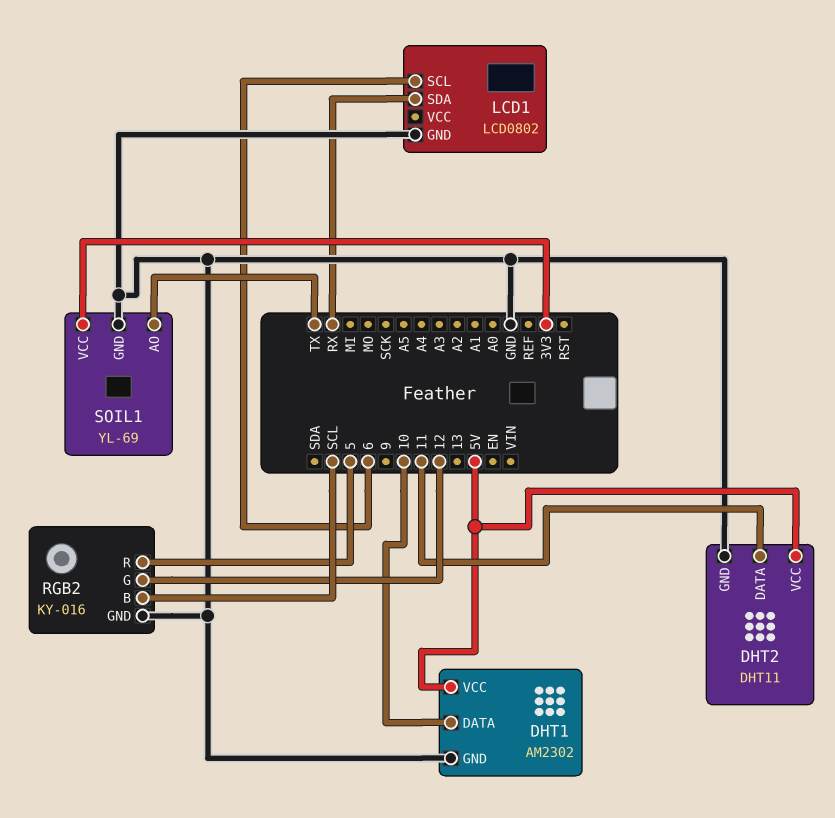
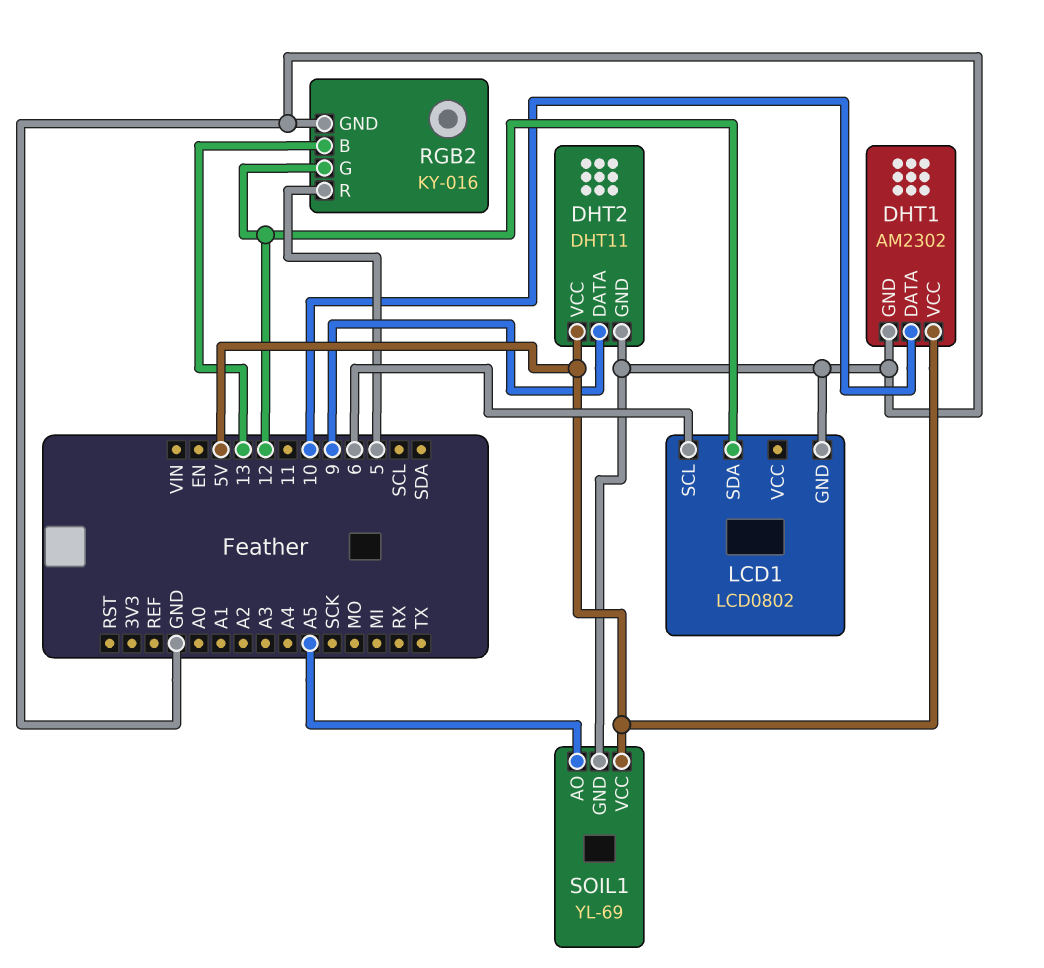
DHT2 pin DATA: 11 -> 9
LCD1 pin SDA: RX -> 12
RGB2 pin B: SCL -> 13
SOIL1 pin AO: TX -> A5
SOIL1 pin VCC: 3V3 -> 5V

